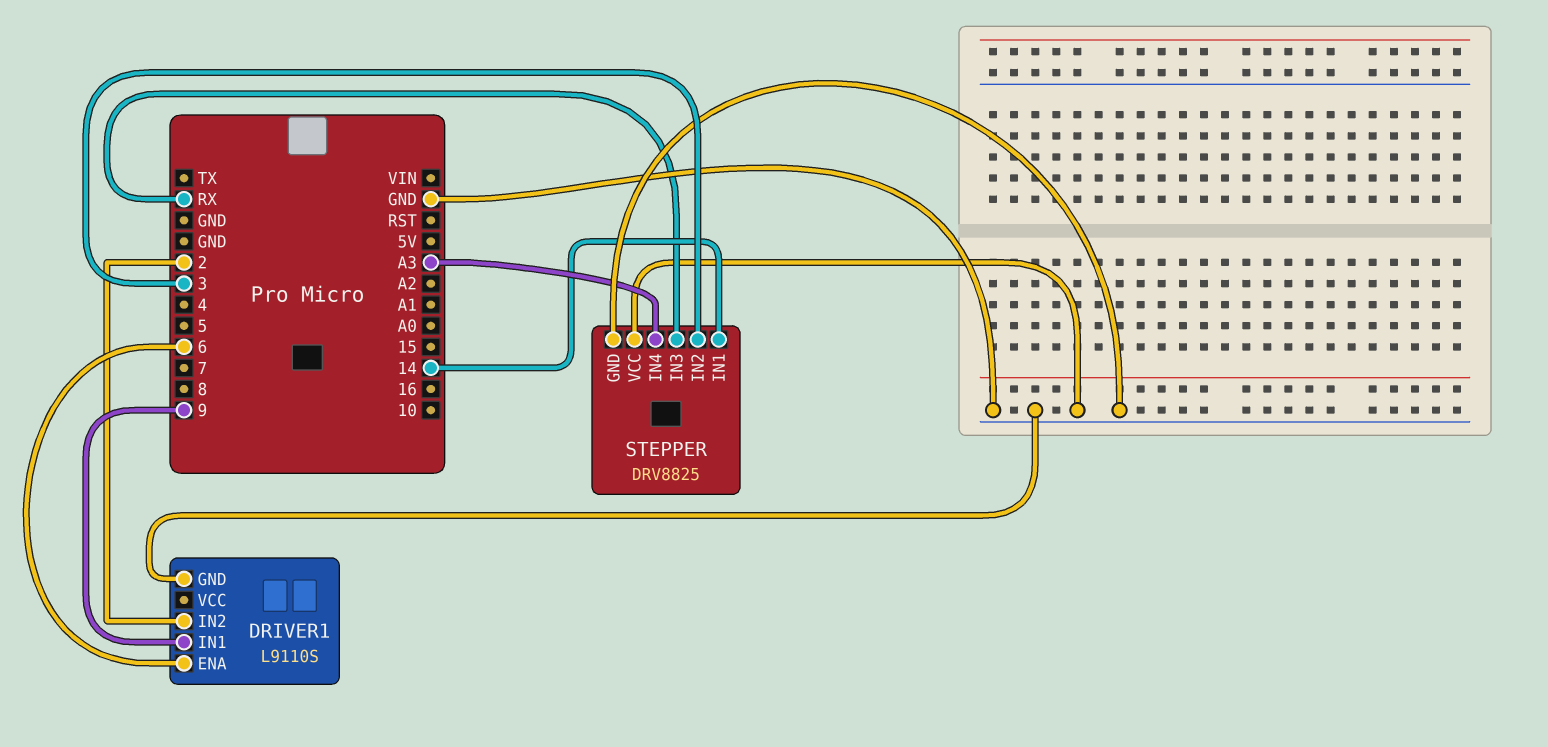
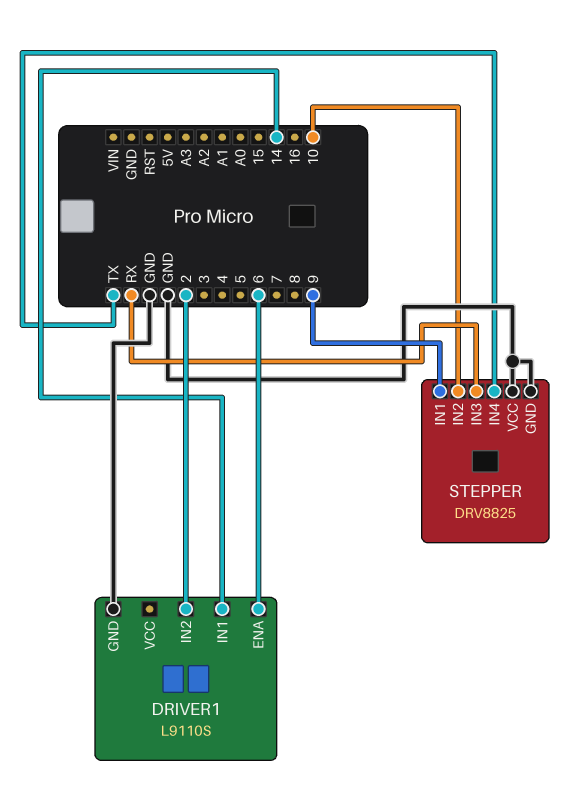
DRIVER1 pin IN1: 9 -> 14
STEPPER pin IN1: 14 -> 9
STEPPER pin IN2: 3 -> 10
STEPPER pin IN4: A3 -> TX

